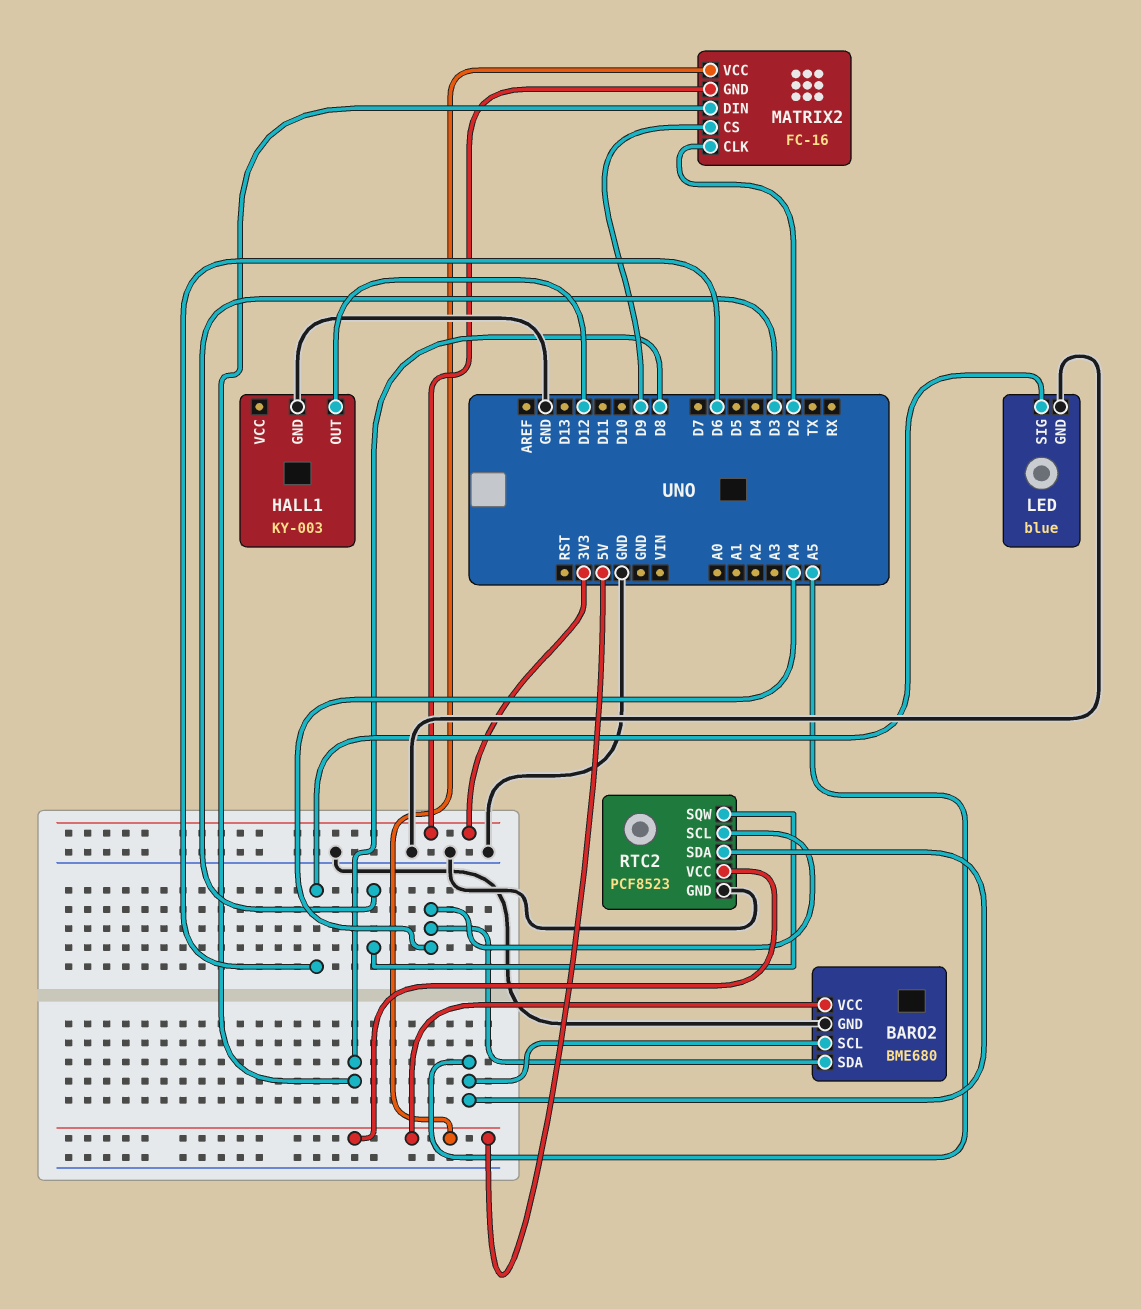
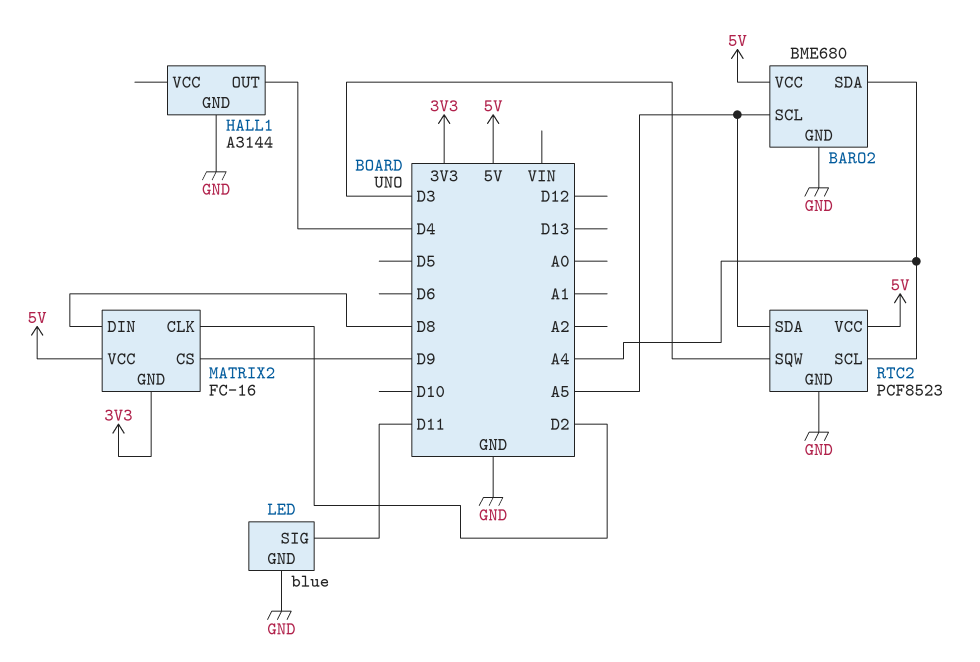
HALL1: KY-003 -> A3144
HALL1 pin OUT: D12 -> D4
LED pin SIG: D6 -> D11

